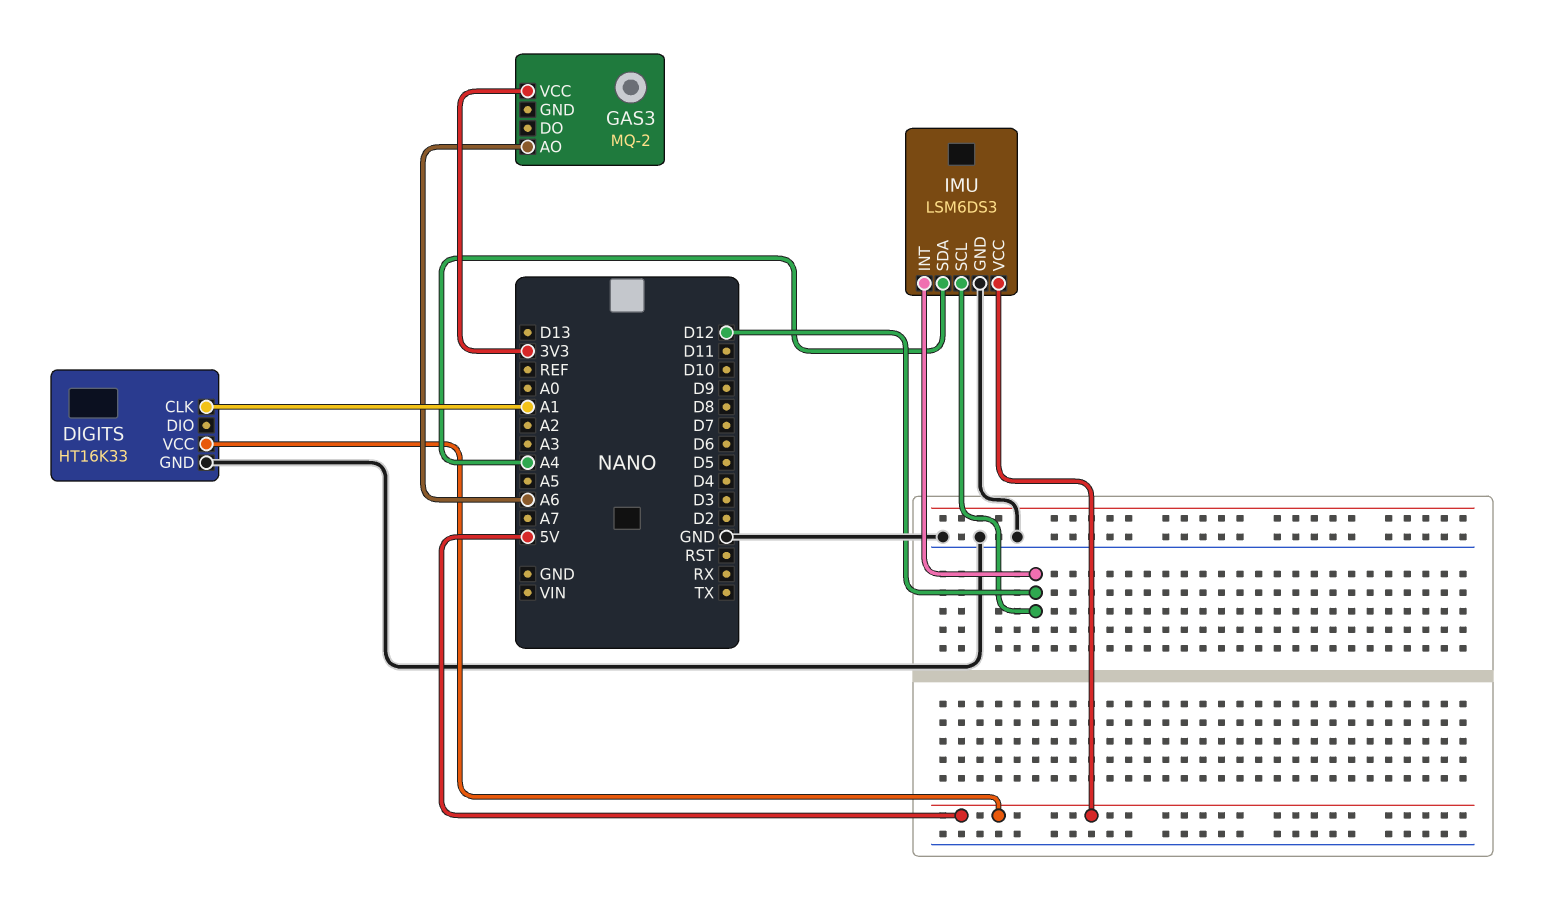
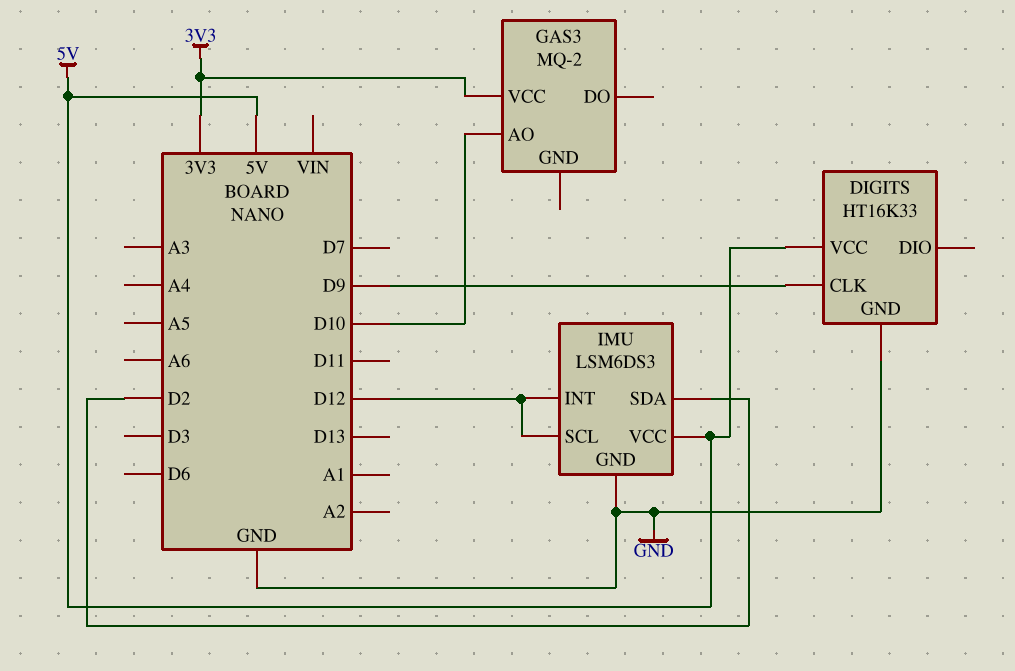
DIGITS pin CLK: A1 -> D9
GAS3 pin AO: A6 -> D10
IMU pin SDA: A4 -> D2

